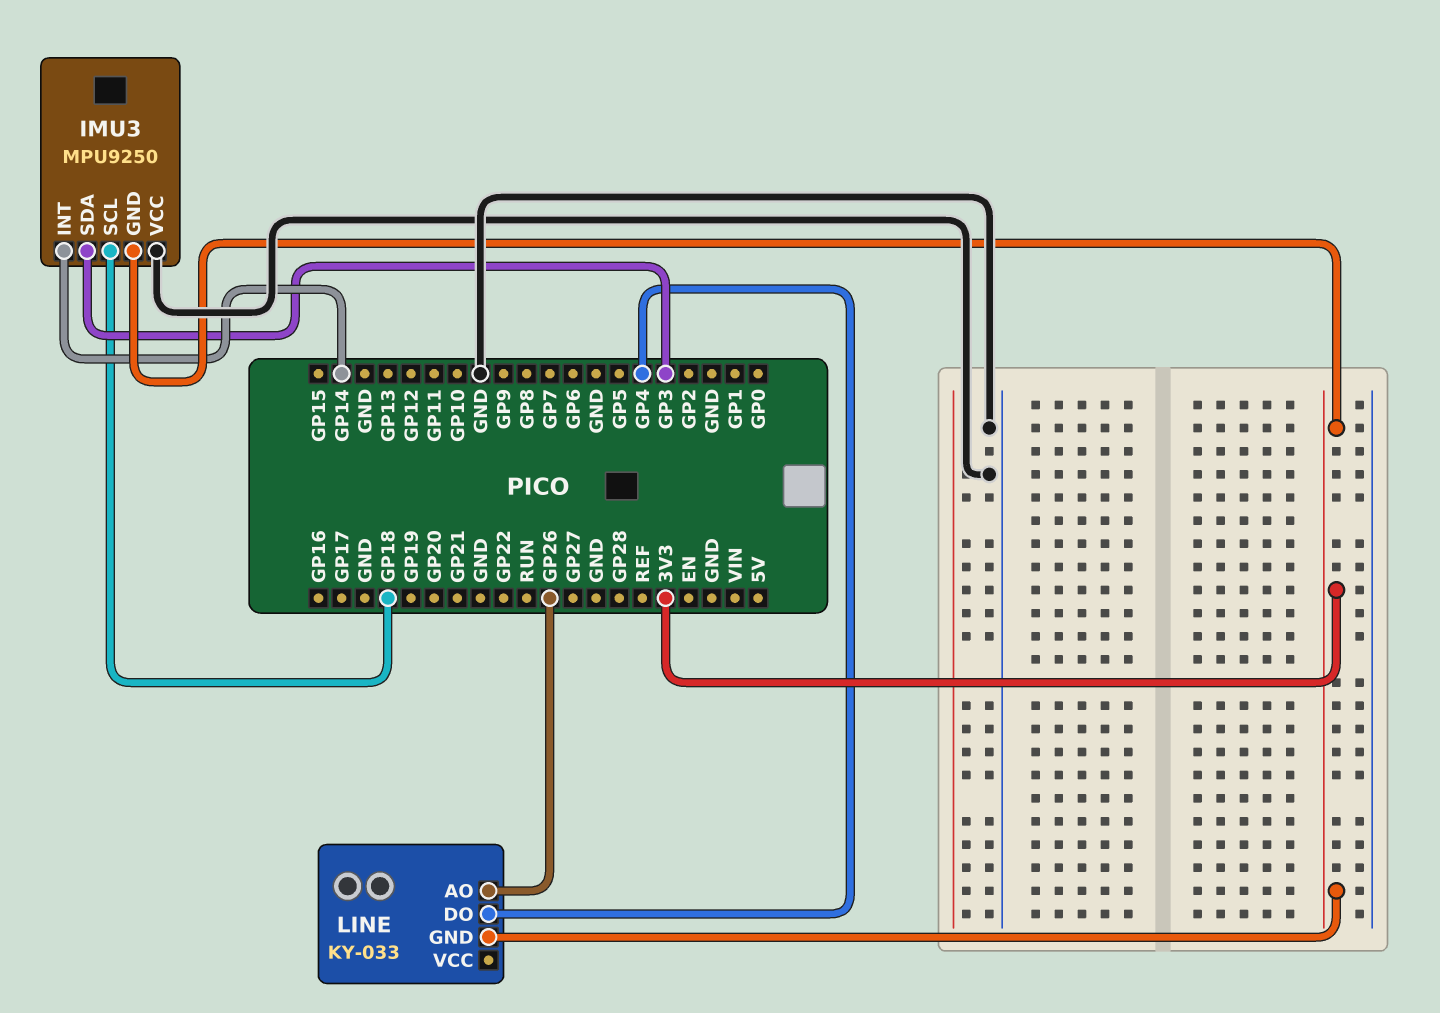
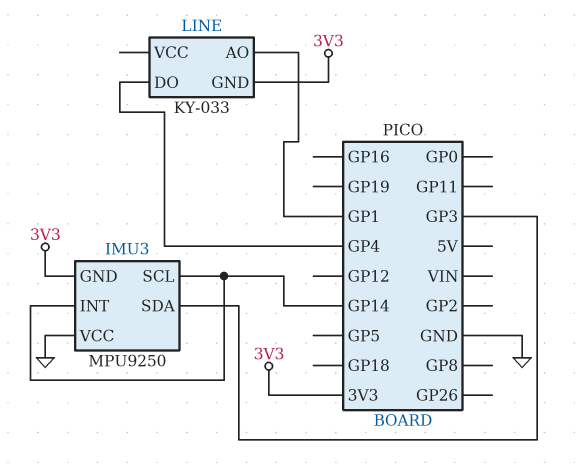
IMU3 pin SCL: GP18 -> GP14
LINE pin AO: GP26 -> GP1

